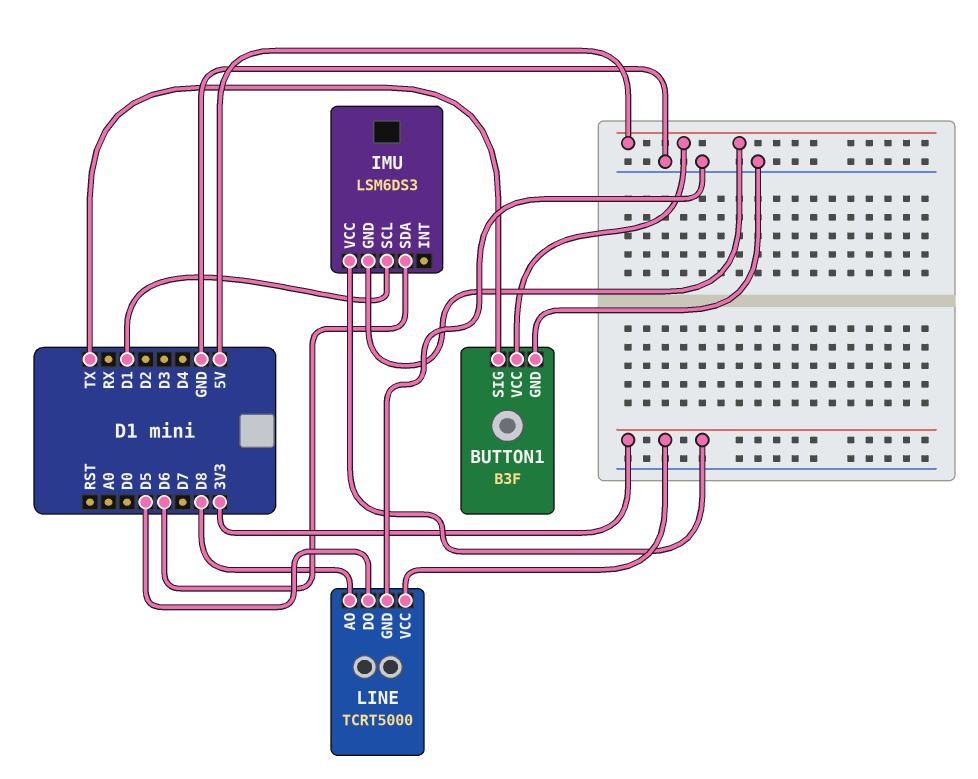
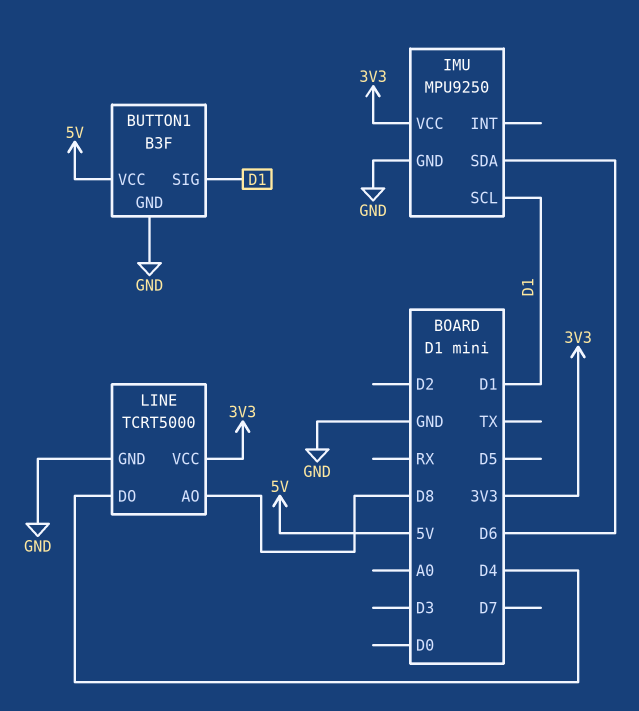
BUTTON1 pin SIG: TX -> D1
IMU: LSM6DS3 -> MPU9250
IMU pin GND: 5V -> GND
LINE pin DO: D5 -> D4

